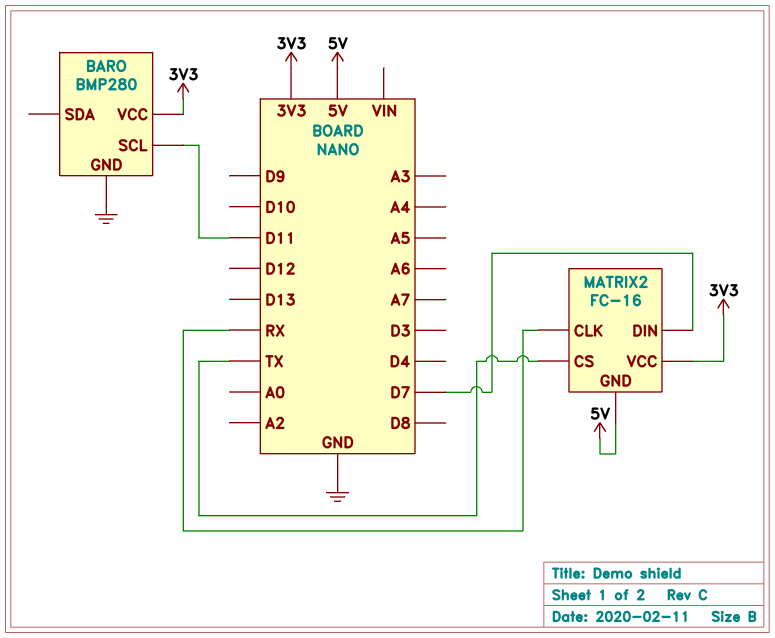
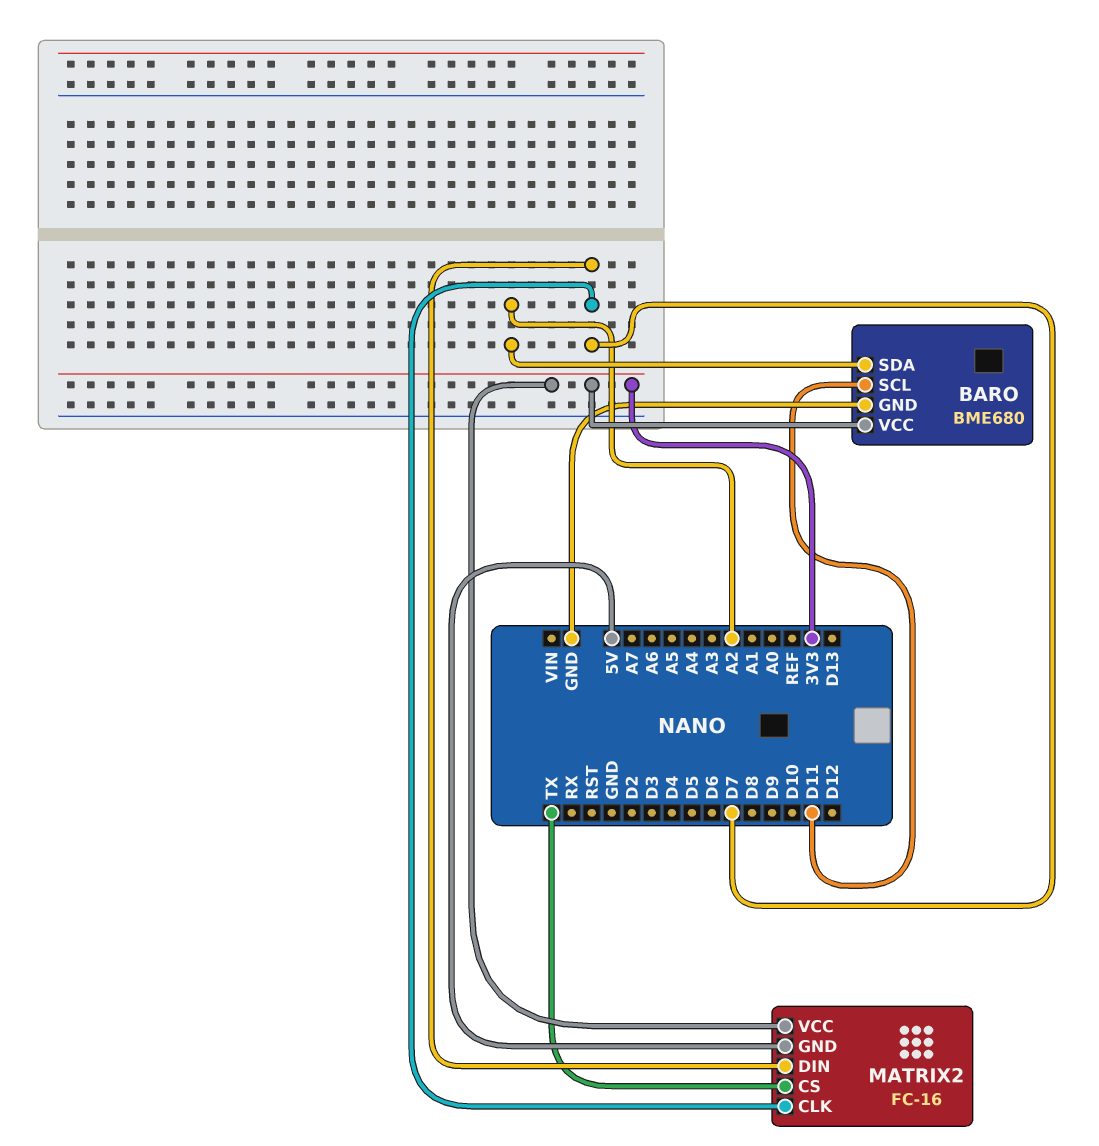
BARO: BMP280 -> BME680
BARO pin SDA: none -> A2
MATRIX2 pin CLK: RX -> D7

